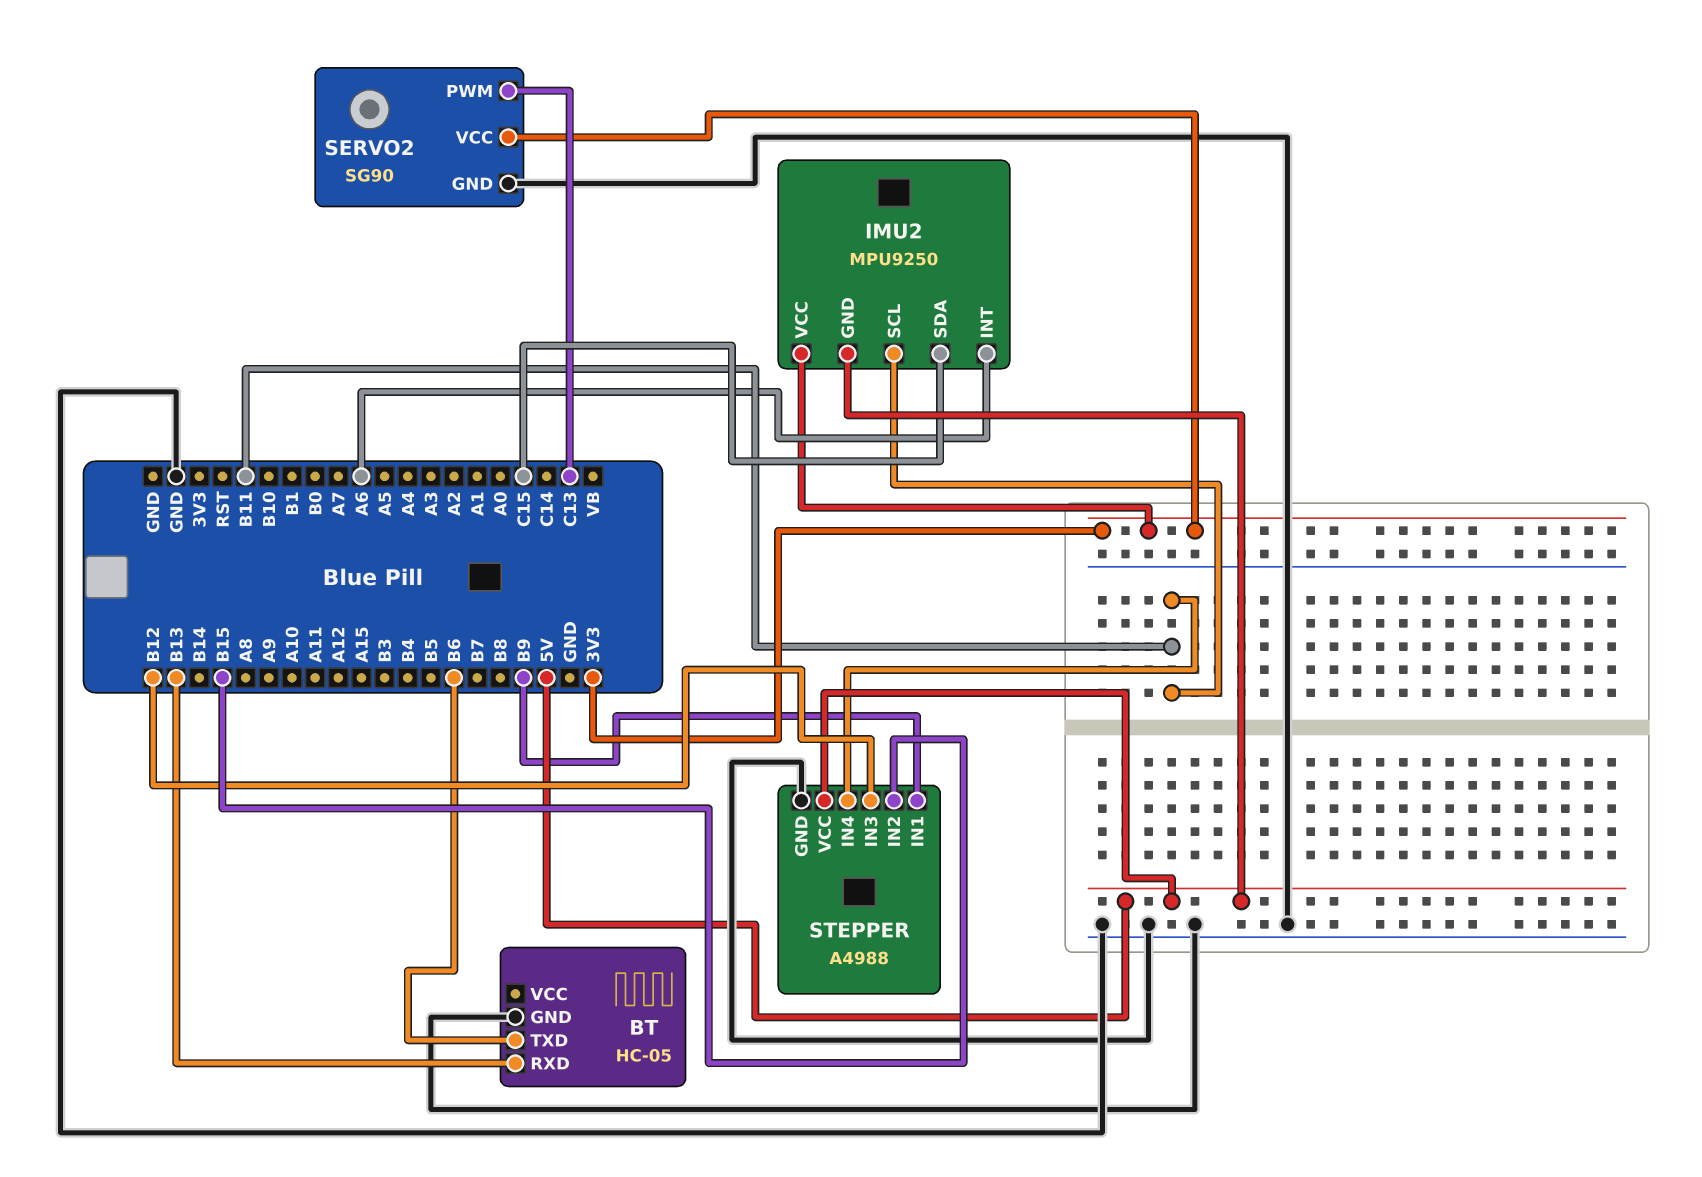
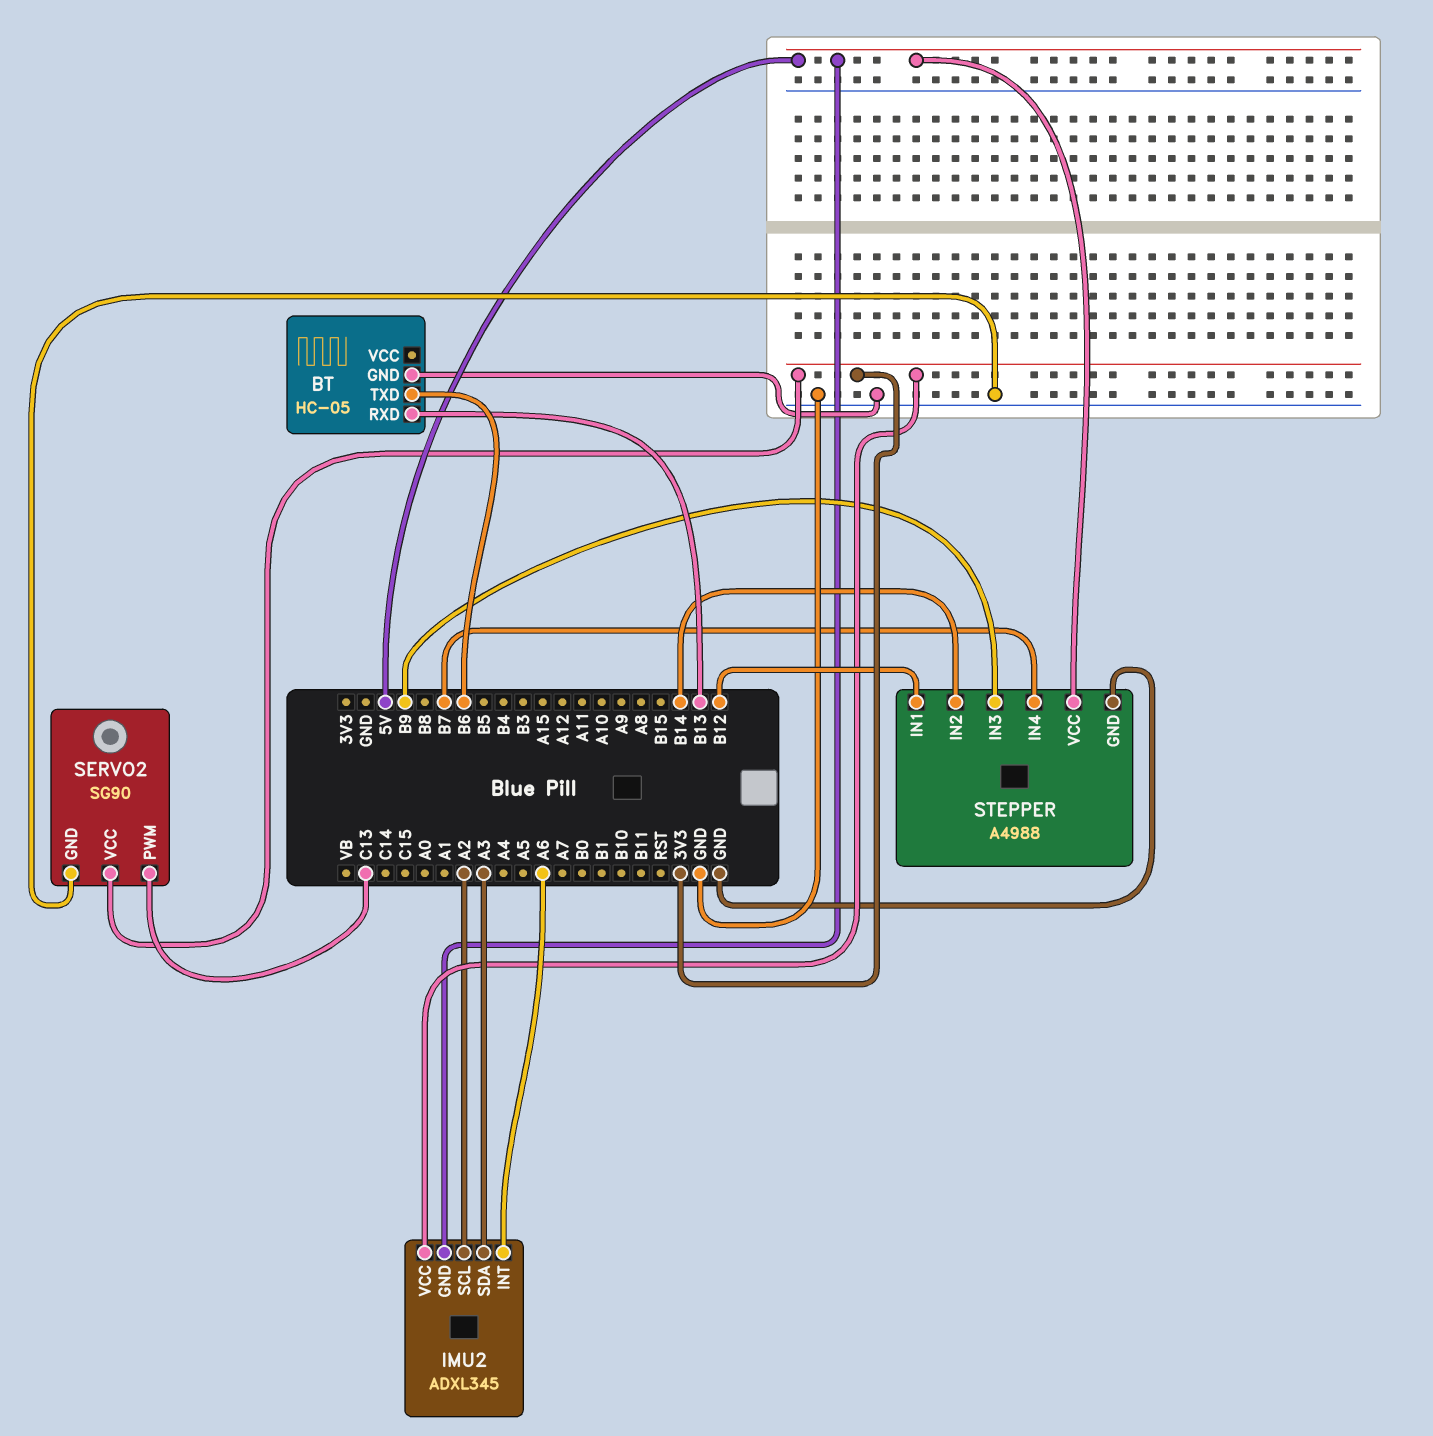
IMU2: MPU9250 -> ADXL345
IMU2 pin SCL: B11 -> A2
IMU2 pin SDA: C15 -> A3
STEPPER pin IN1: B9 -> B12
STEPPER pin IN2: B15 -> B14
STEPPER pin IN3: B12 -> B9
STEPPER pin IN4: B11 -> B7

